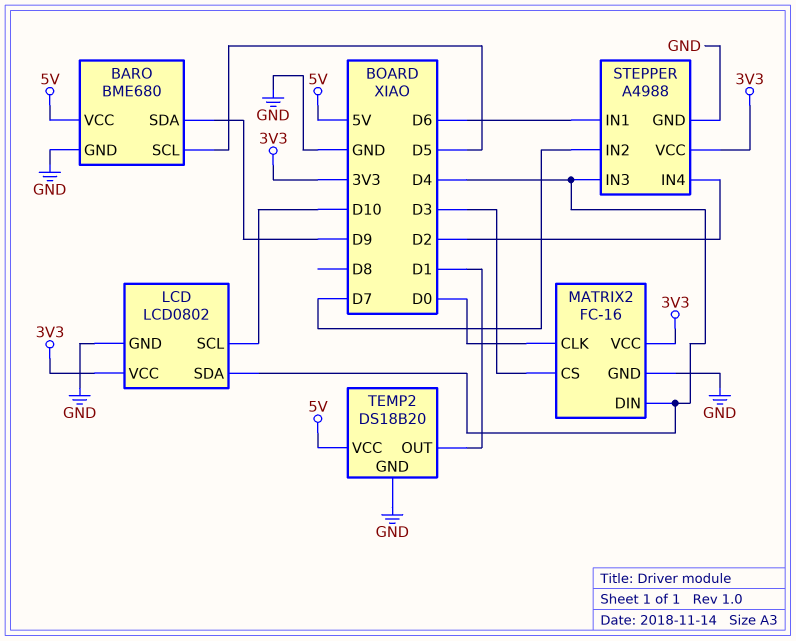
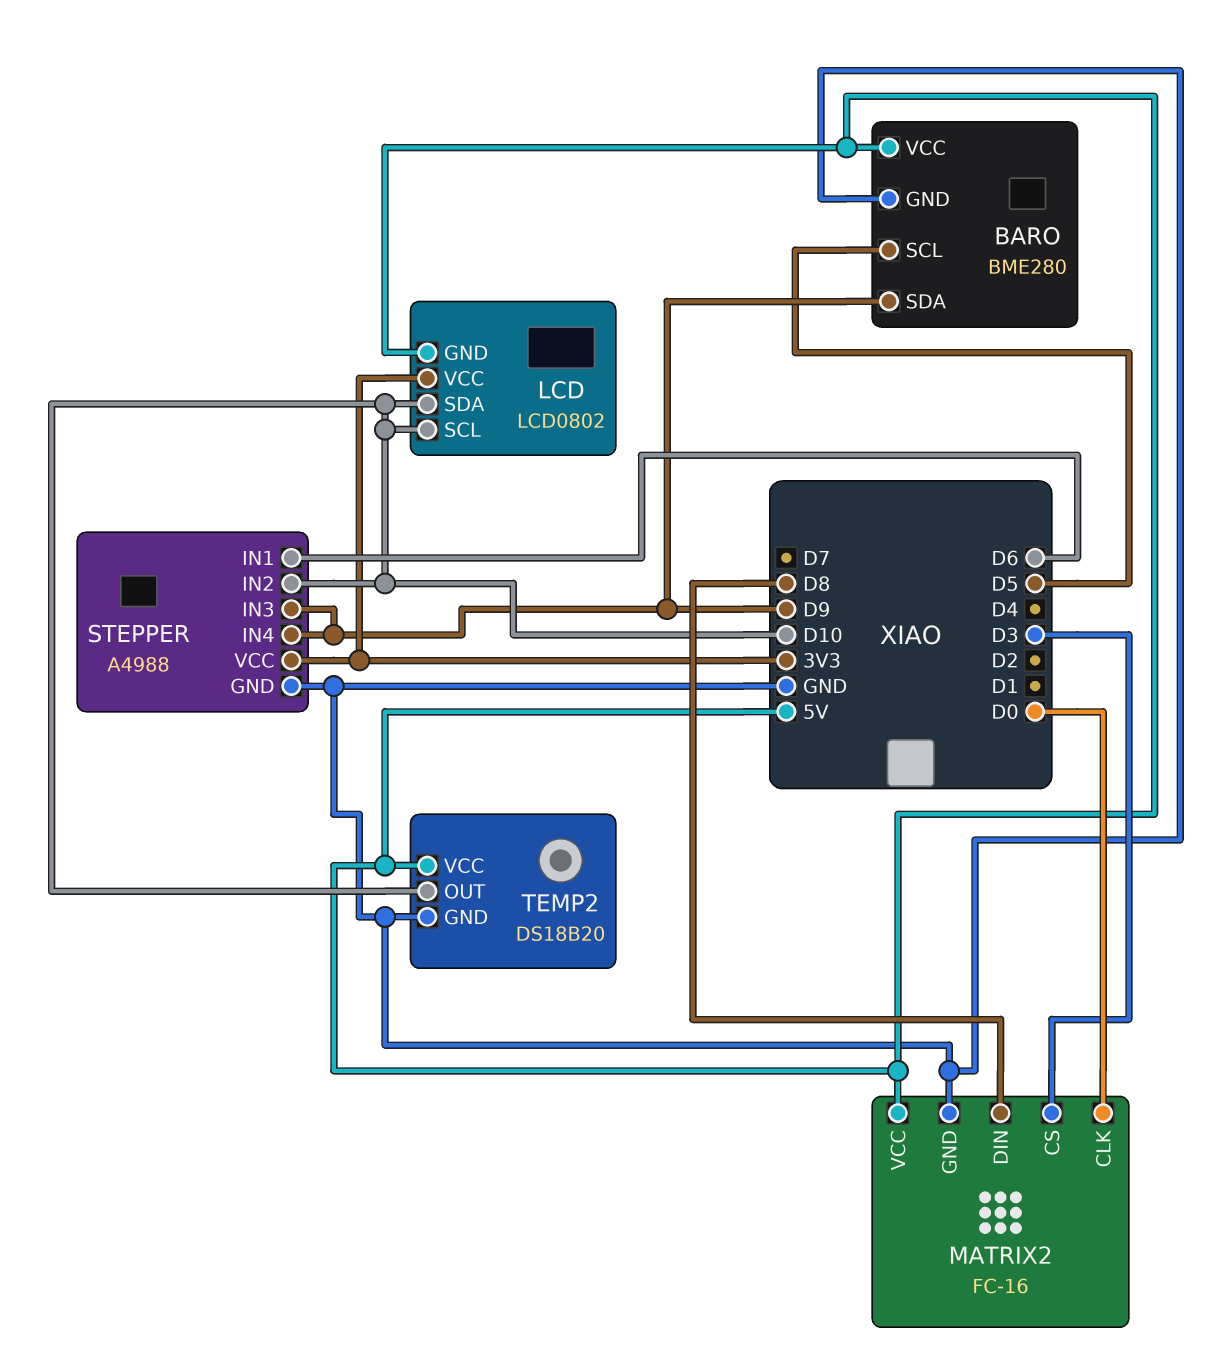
BARO: BME680 -> BME280
LCD pin GND: GND -> 5V
LCD pin SDA: D4 -> D10
MATRIX2 pin DIN: D4 -> D8
MATRIX2 pin VCC: 3V3 -> 5V
STEPPER pin IN2: D7 -> D10
STEPPER pin IN3: D4 -> D9
STEPPER pin IN4: D2 -> D9
TEMP2 pin OUT: D1 -> D10

